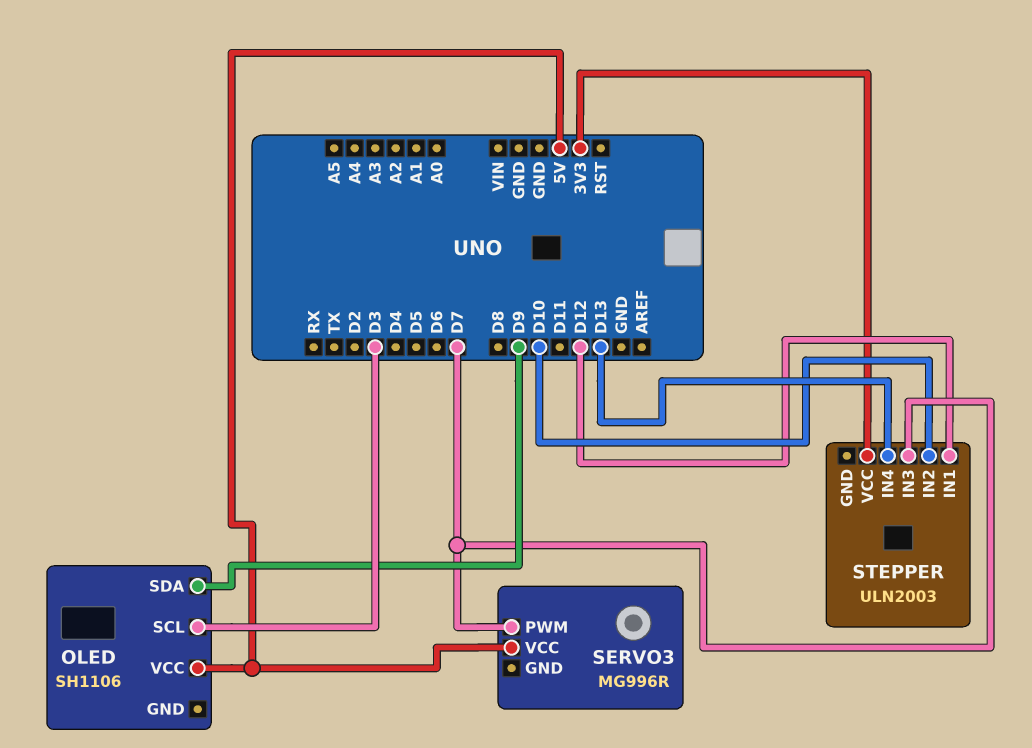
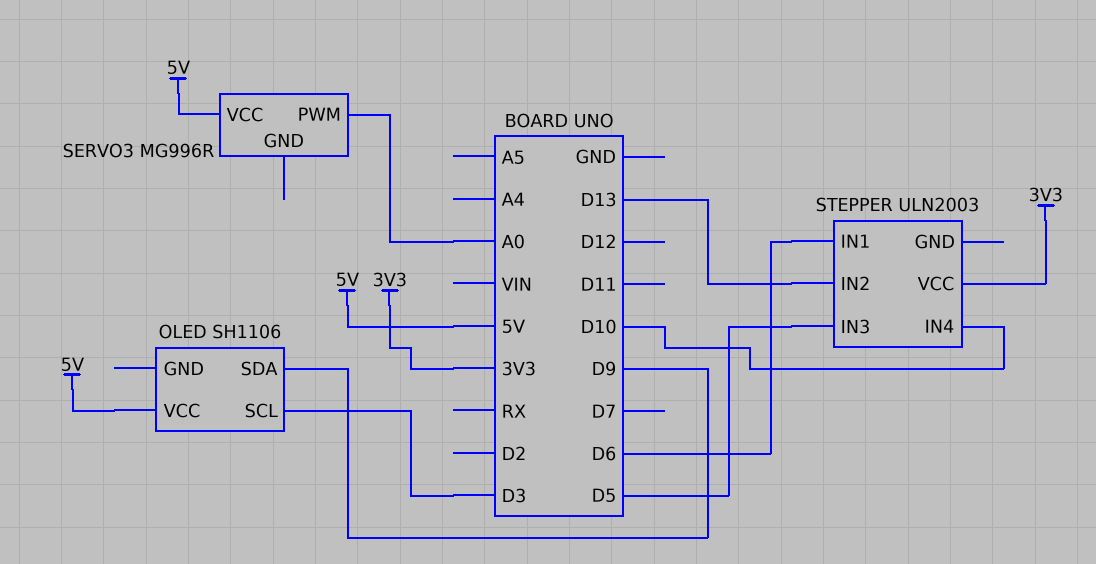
SERVO3 pin PWM: D7 -> A0
STEPPER pin IN1: D12 -> D6
STEPPER pin IN2: D10 -> D13
STEPPER pin IN3: D7 -> D5
STEPPER pin IN4: D13 -> D10

